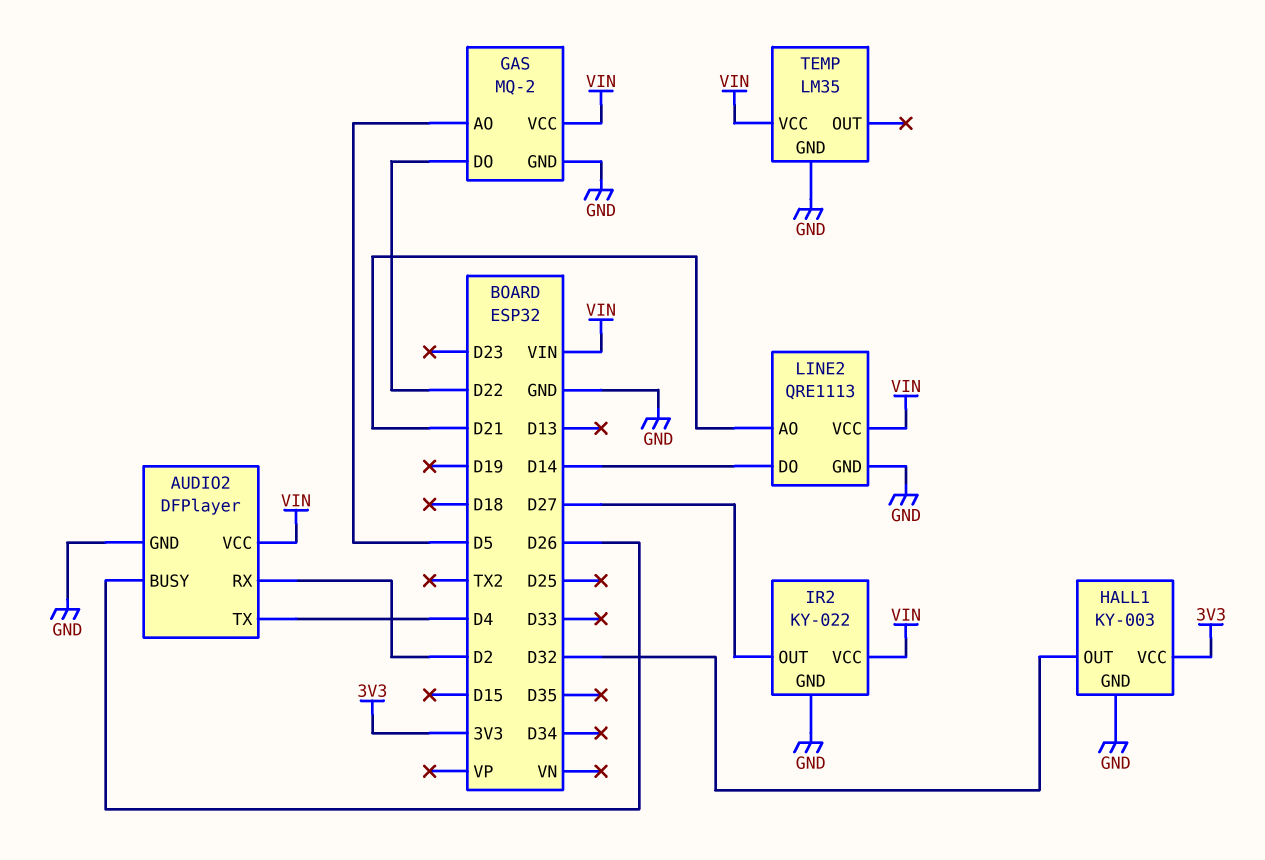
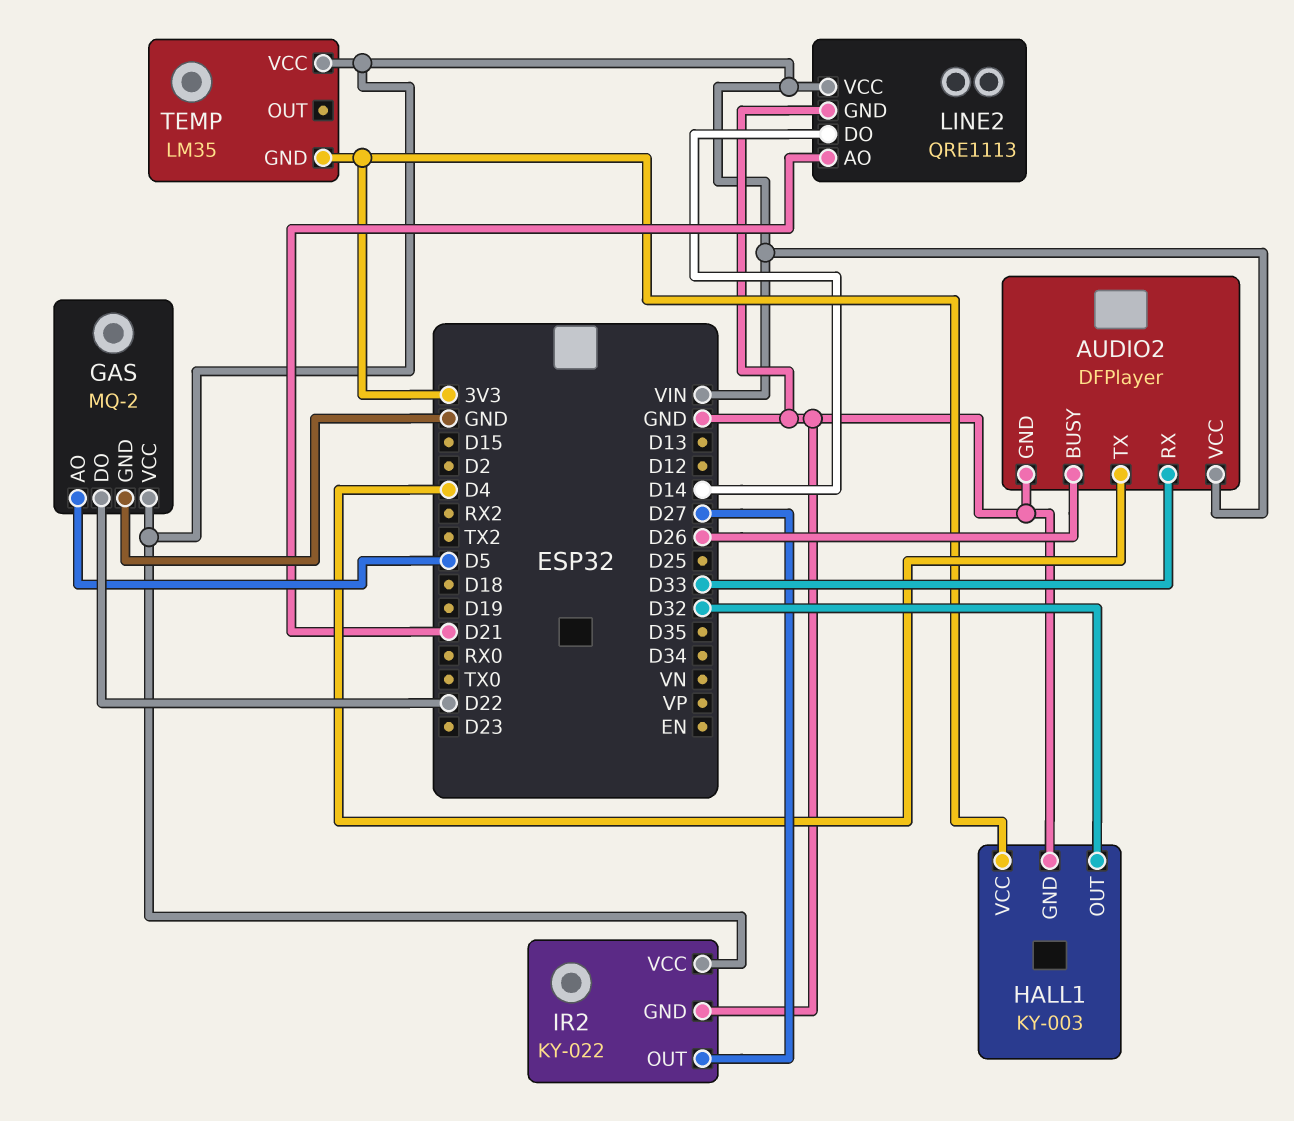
AUDIO2 pin RX: D2 -> D33
TEMP pin GND: GND -> 3V3

